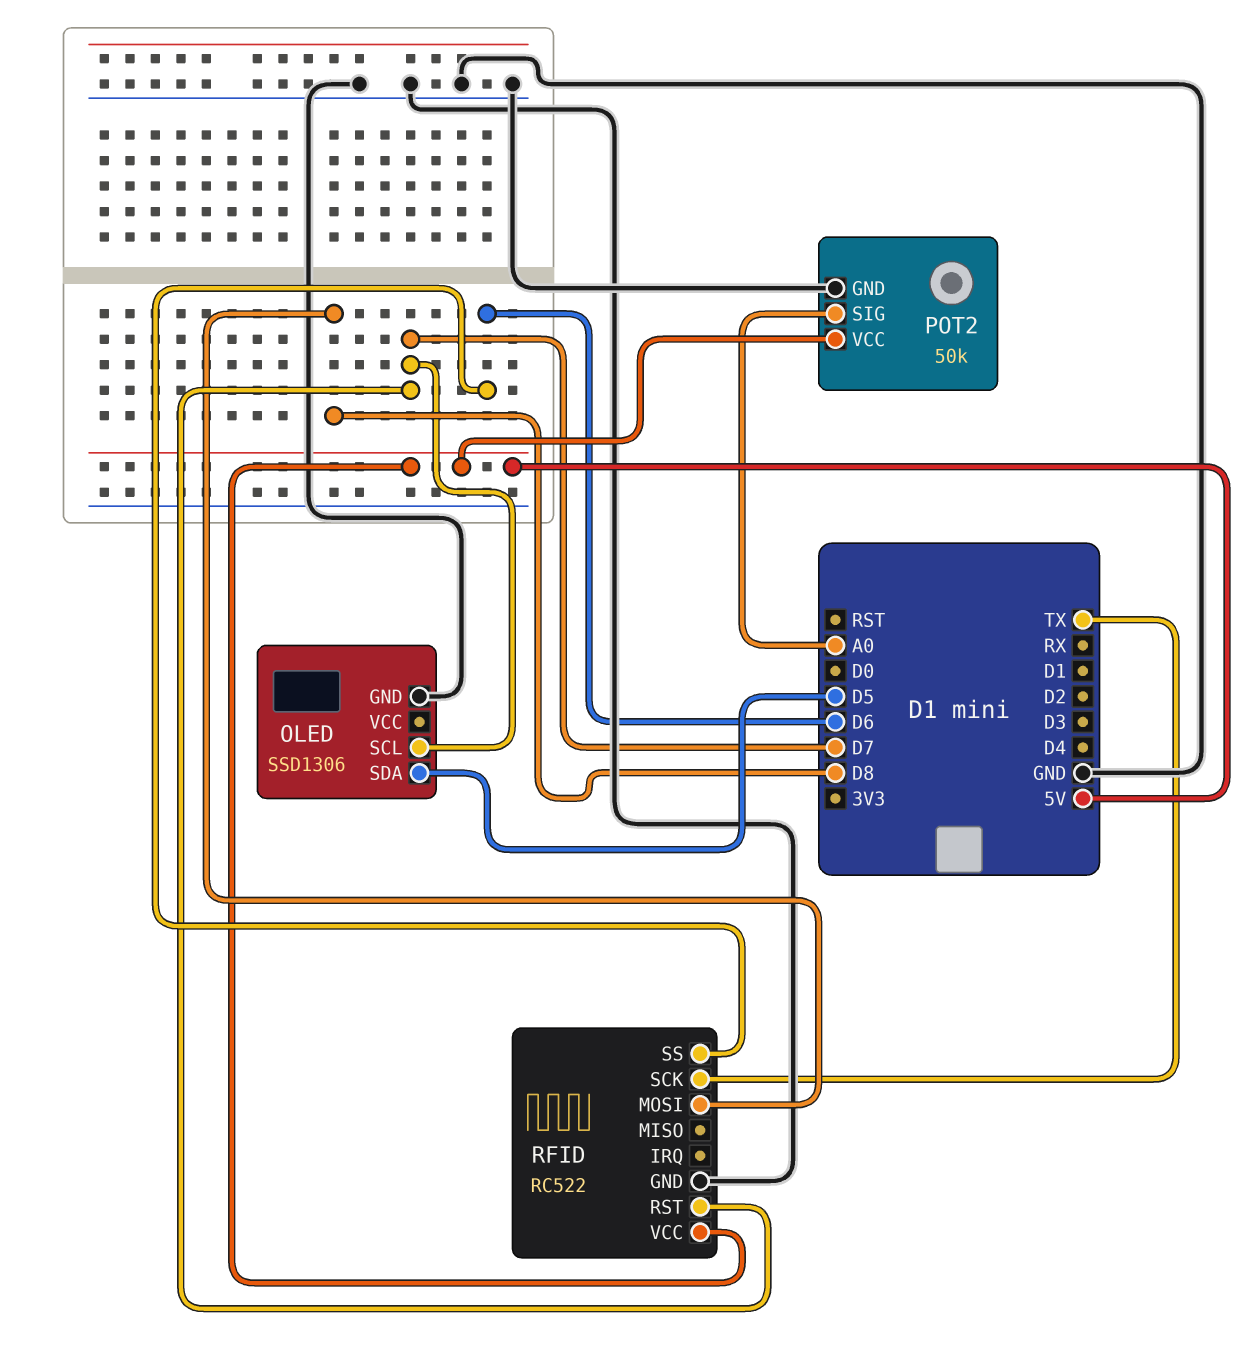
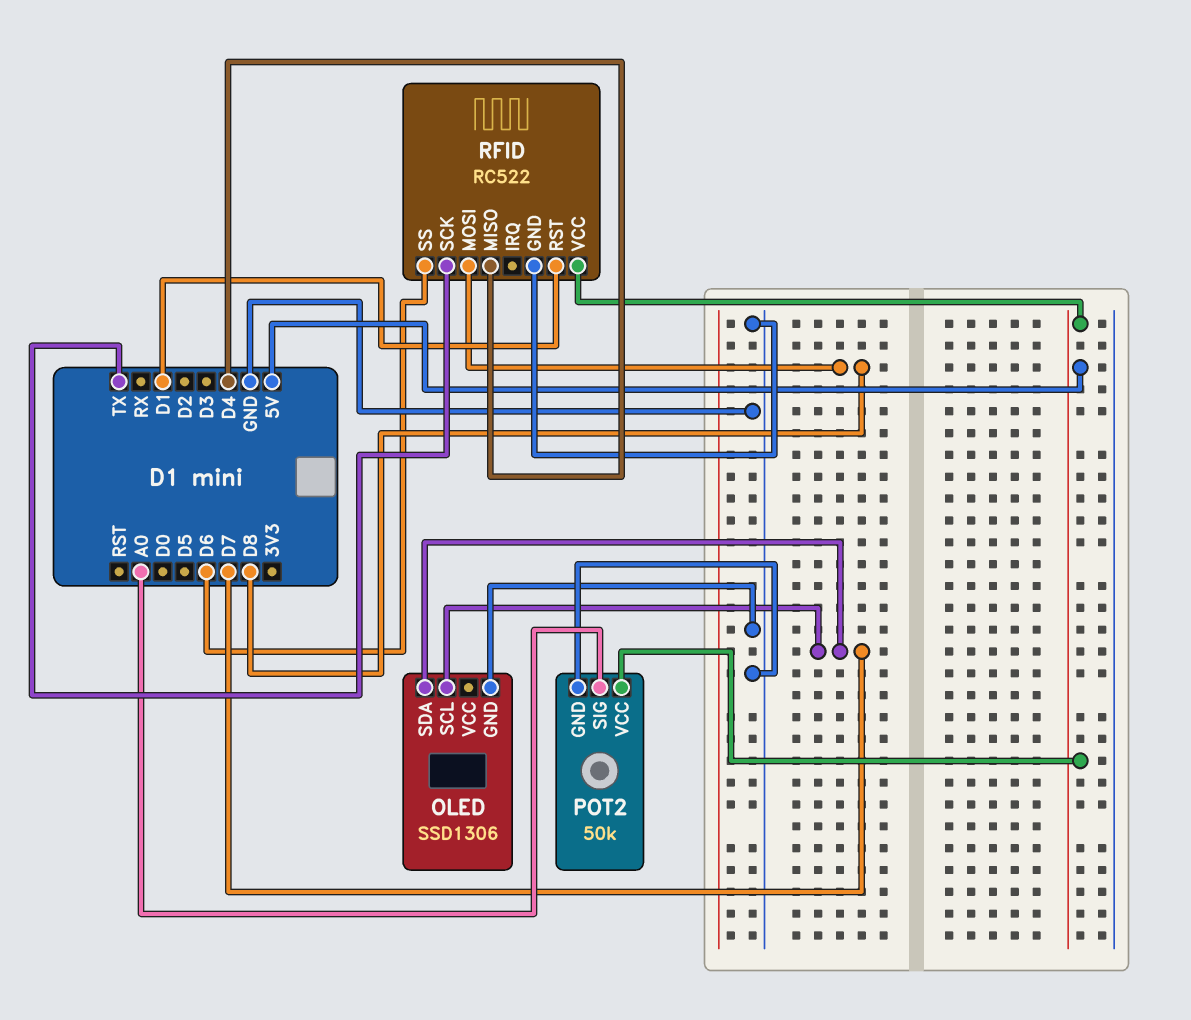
OLED pin SDA: D5 -> D7
RFID pin MISO: none -> D4
RFID pin RST: D7 -> D1

